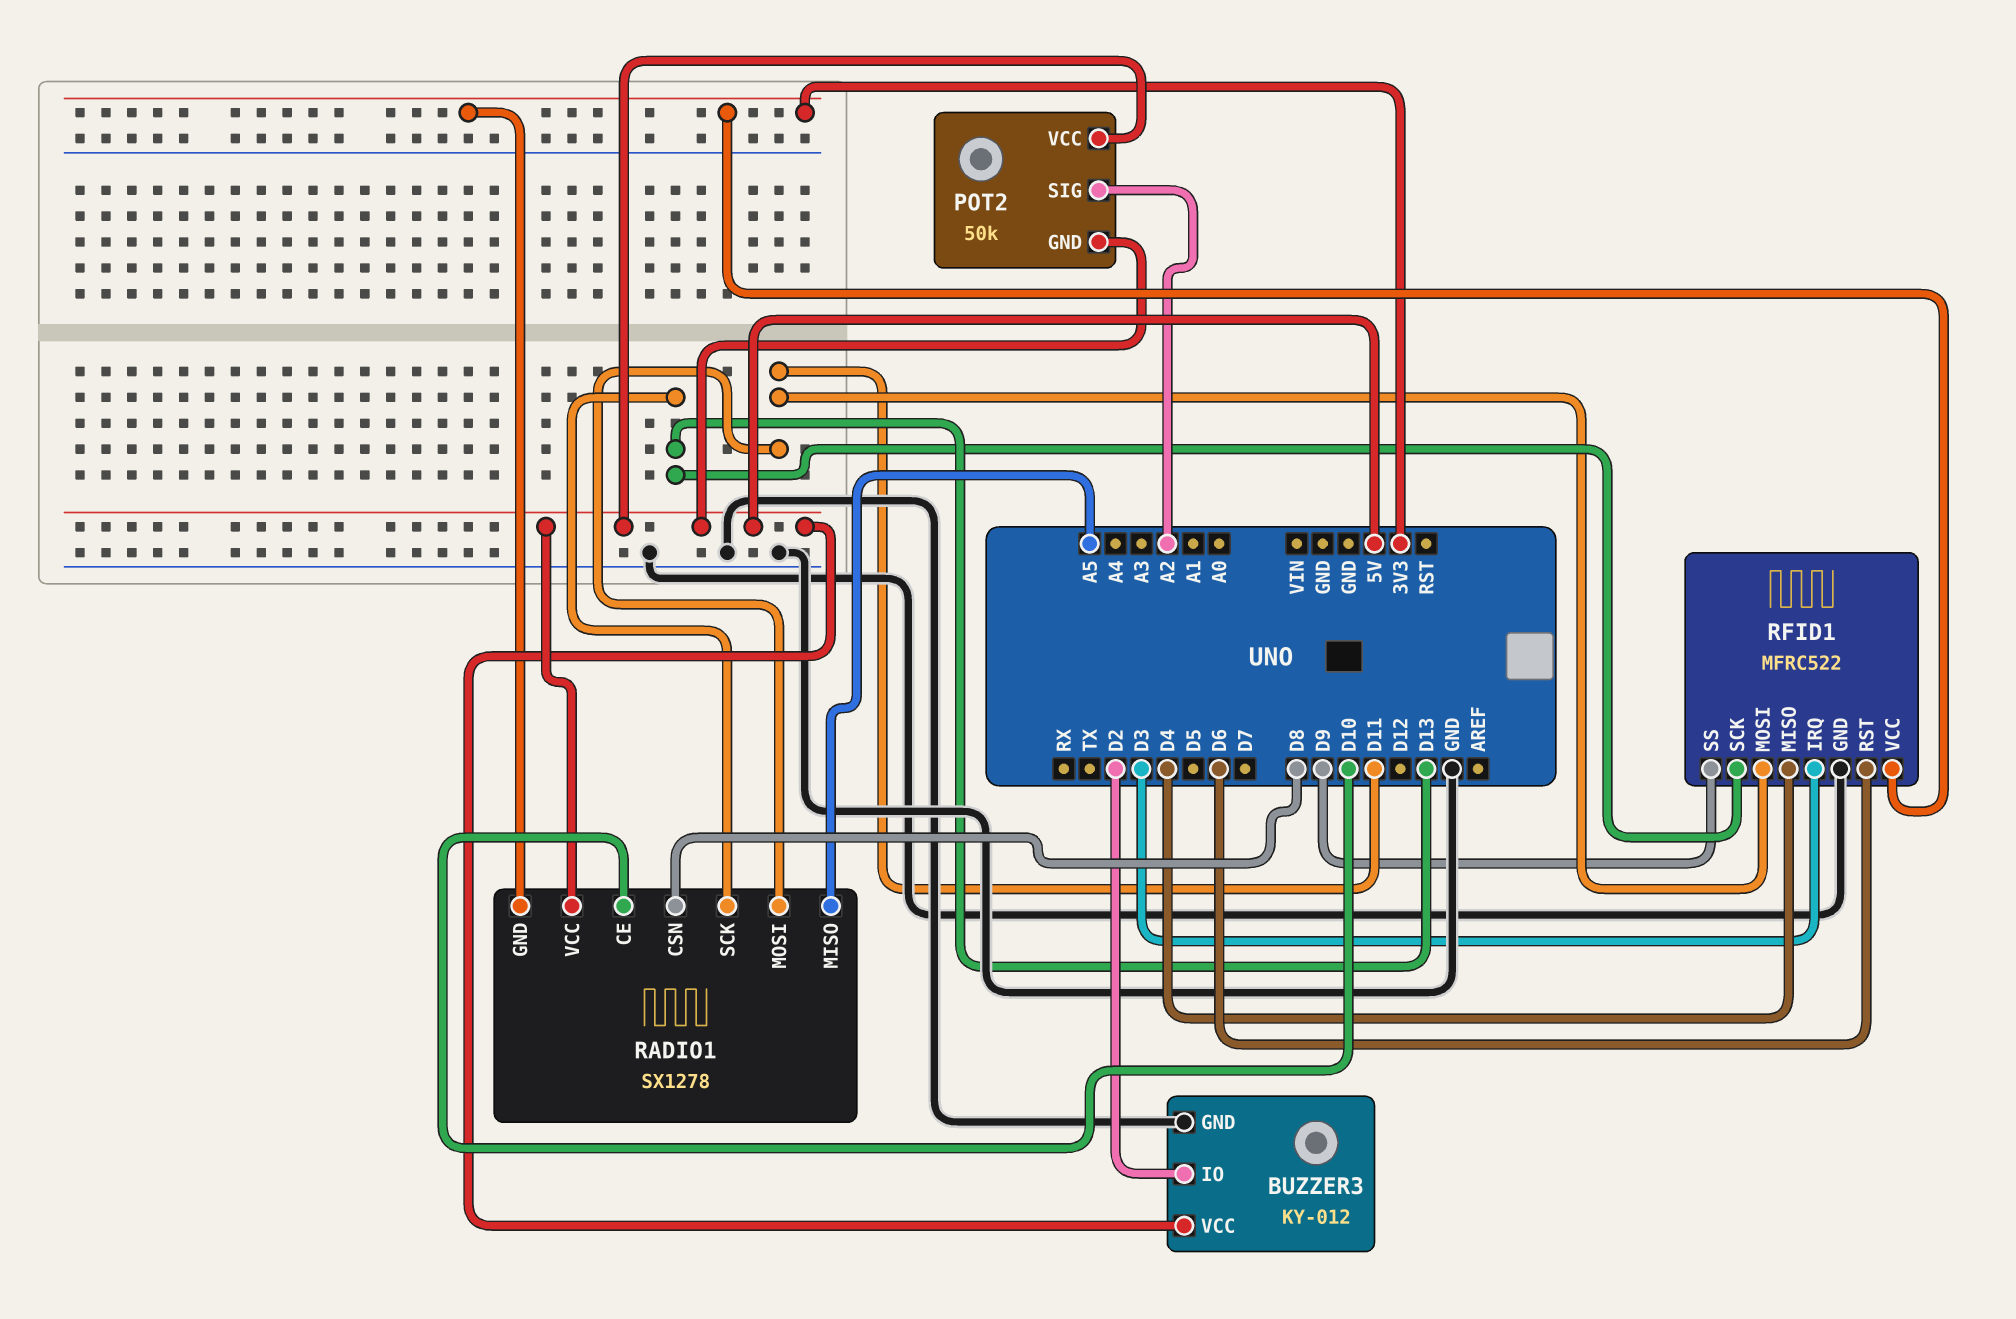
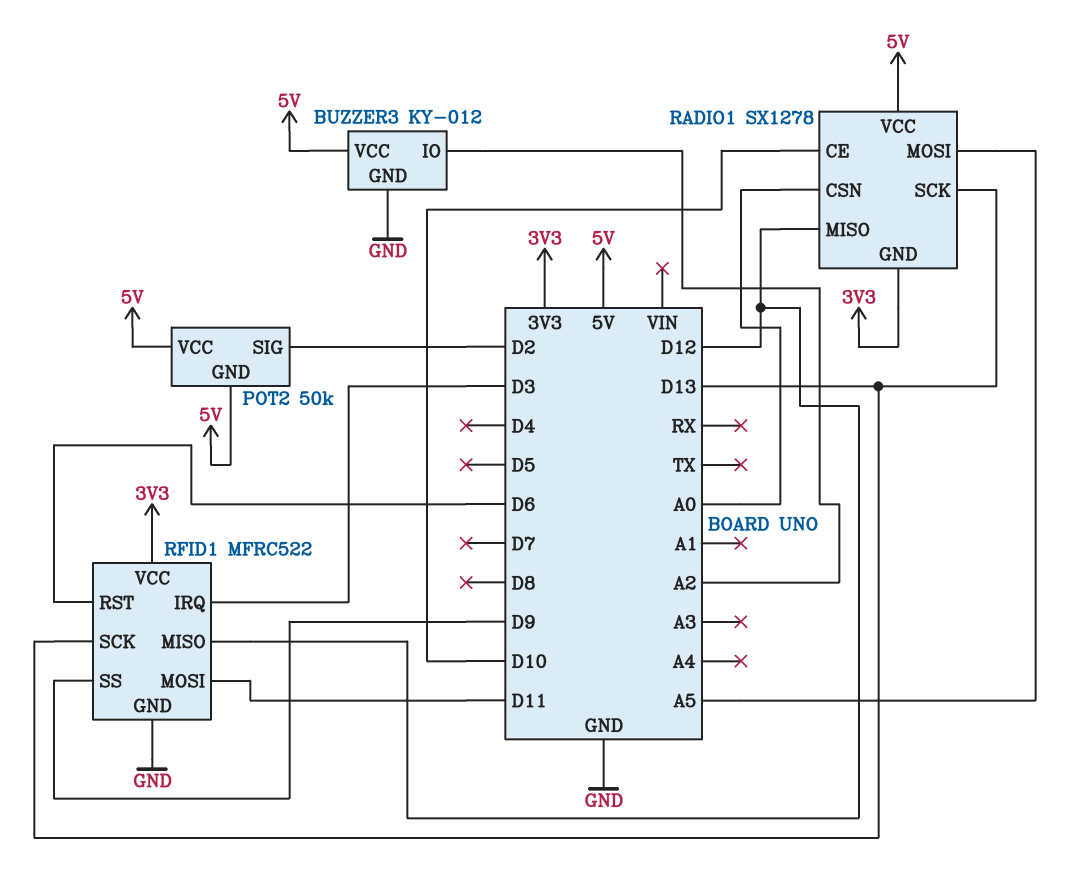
BUZZER3 pin IO: D2 -> A2
POT2 pin SIG: A2 -> D2
RADIO1 pin CSN: D8 -> A0
RADIO1 pin MISO: A5 -> D12
RADIO1 pin MOSI: D11 -> A5
RFID1 pin MISO: D4 -> D12

